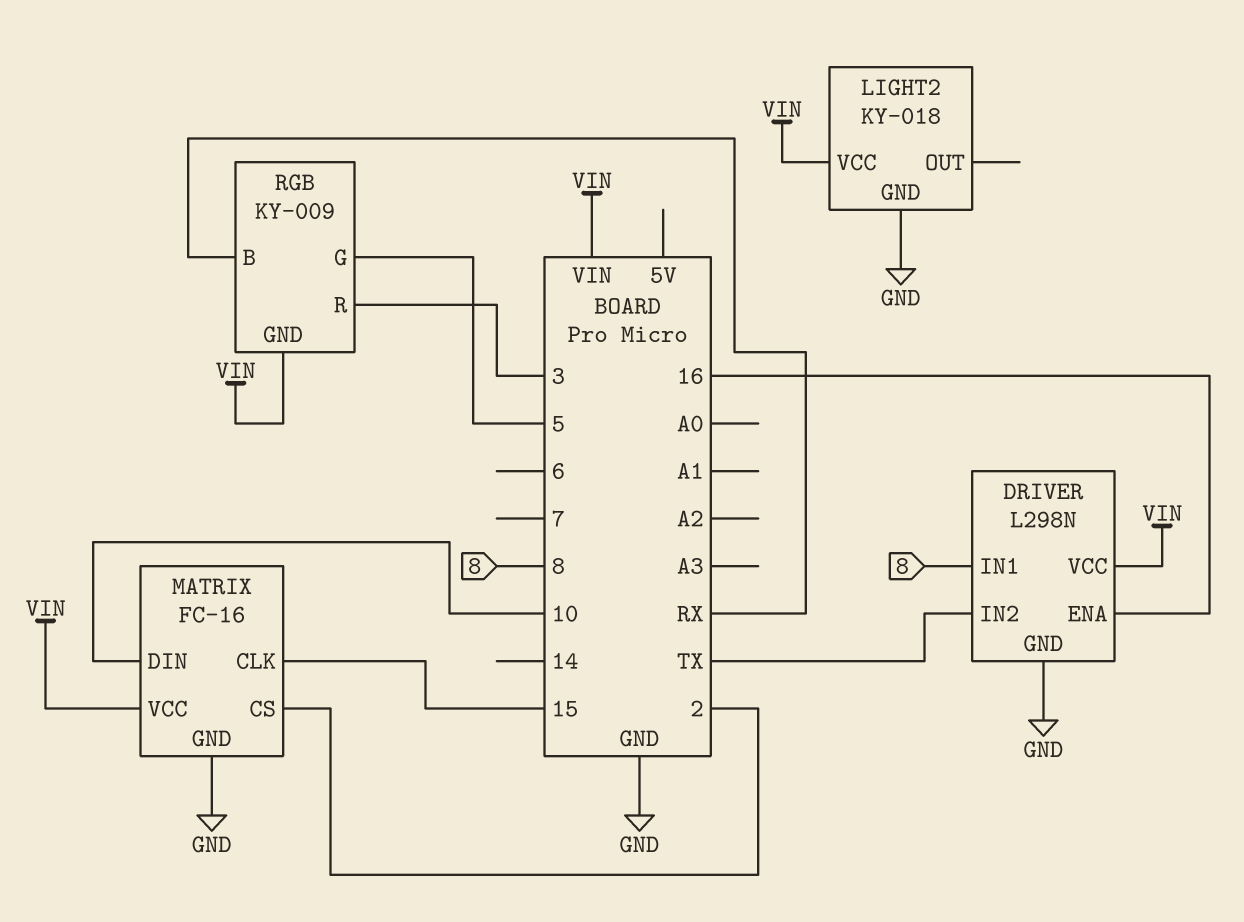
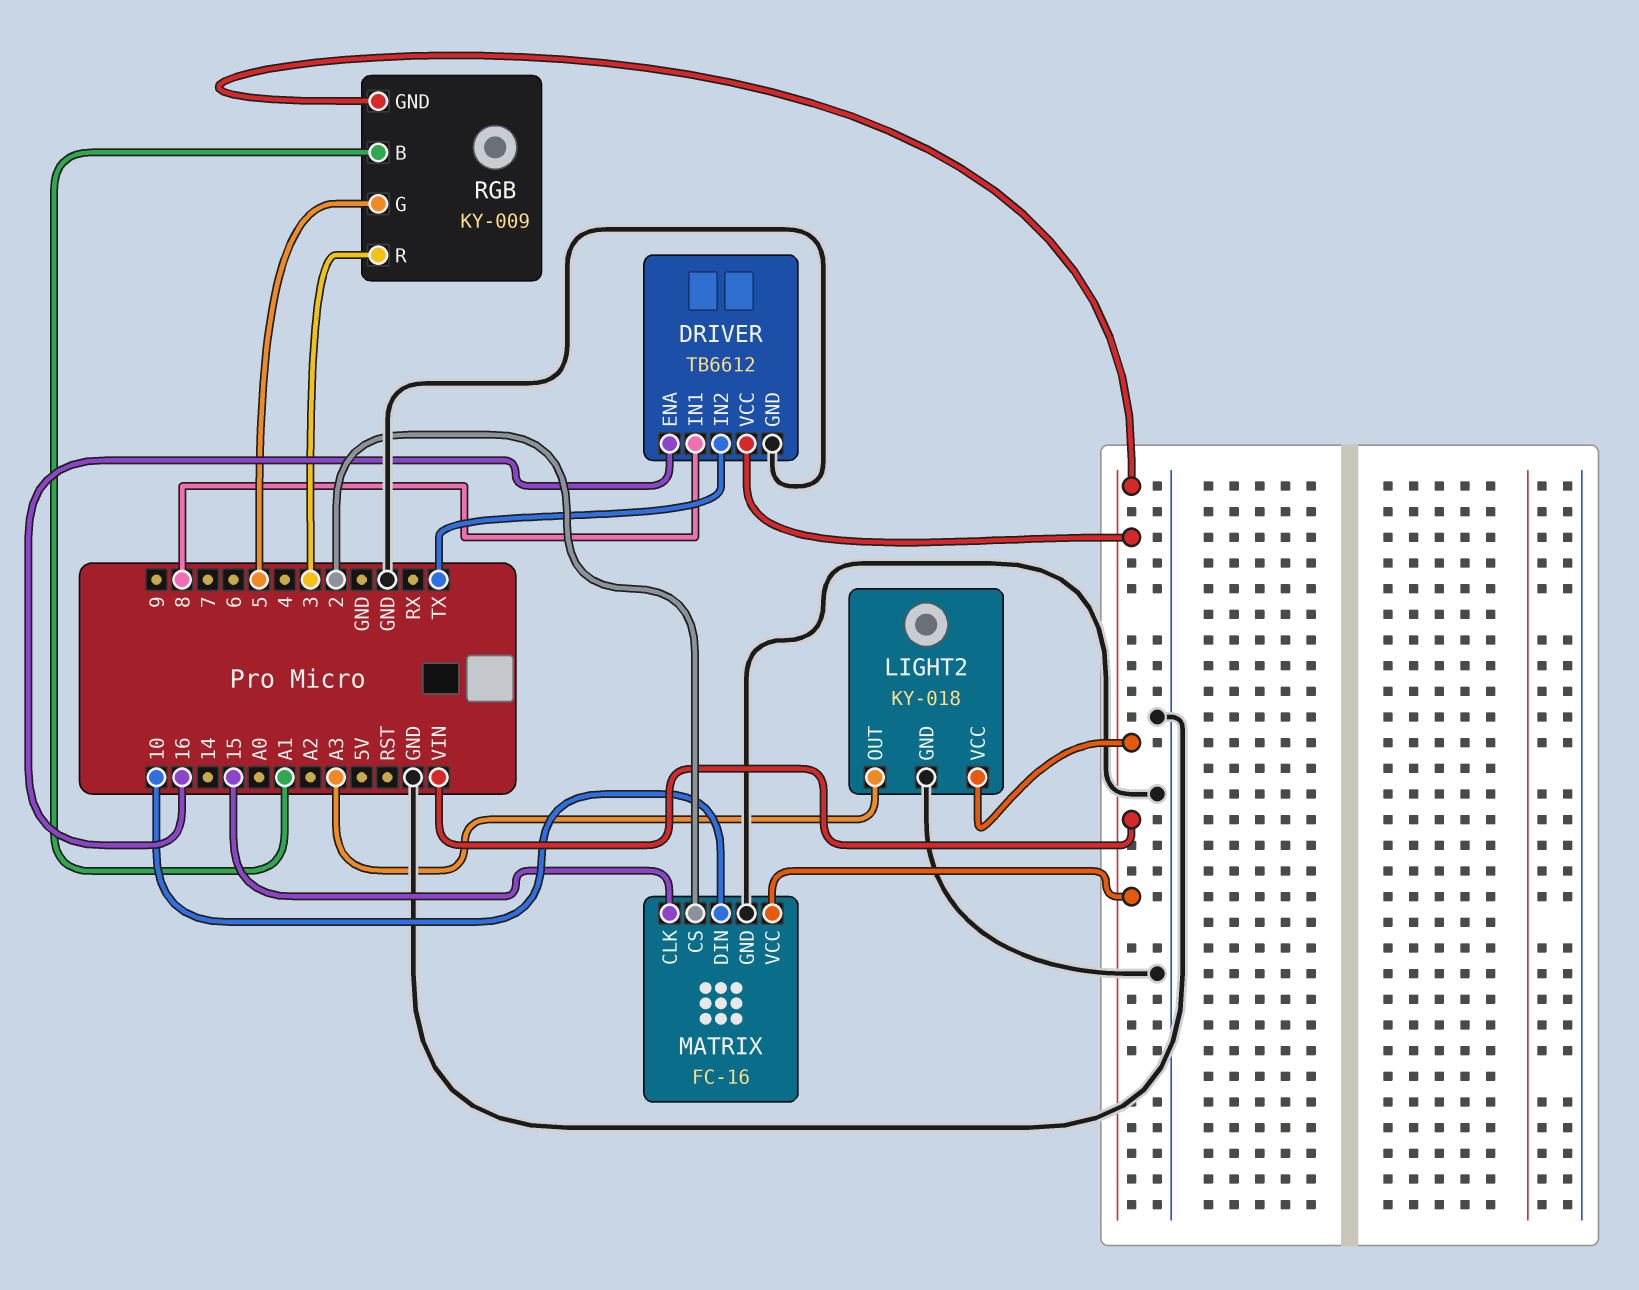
DRIVER: L298N -> TB6612
LIGHT2 pin OUT: none -> A3
RGB pin B: RX -> A1

